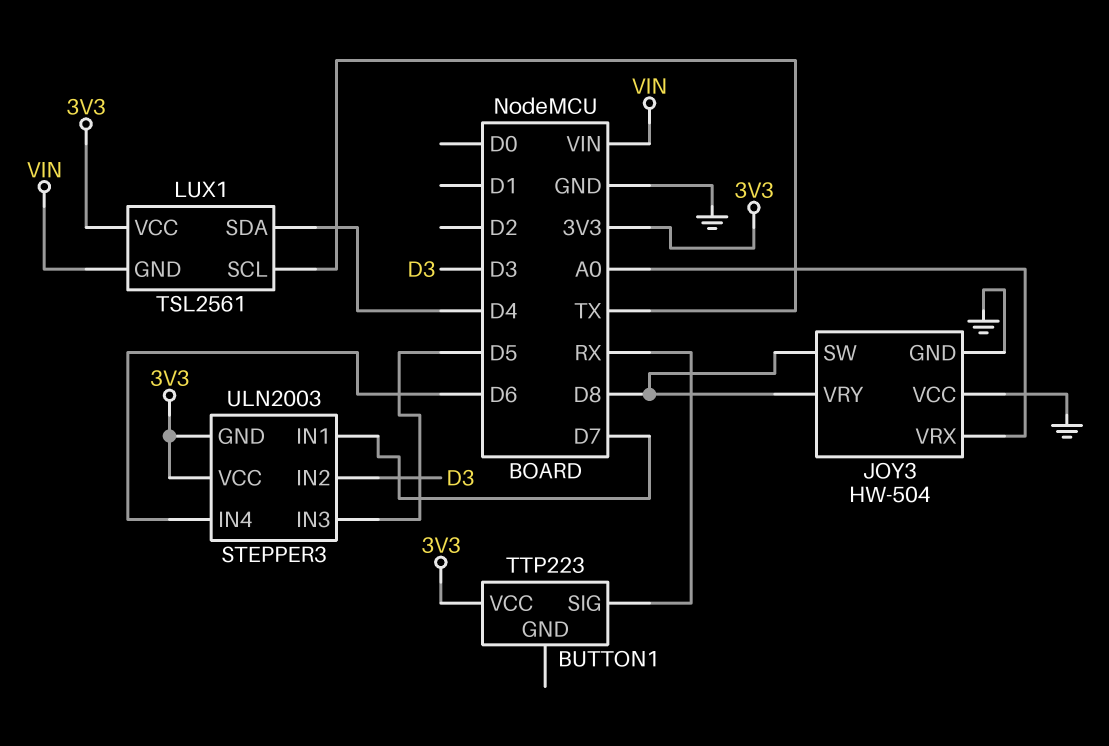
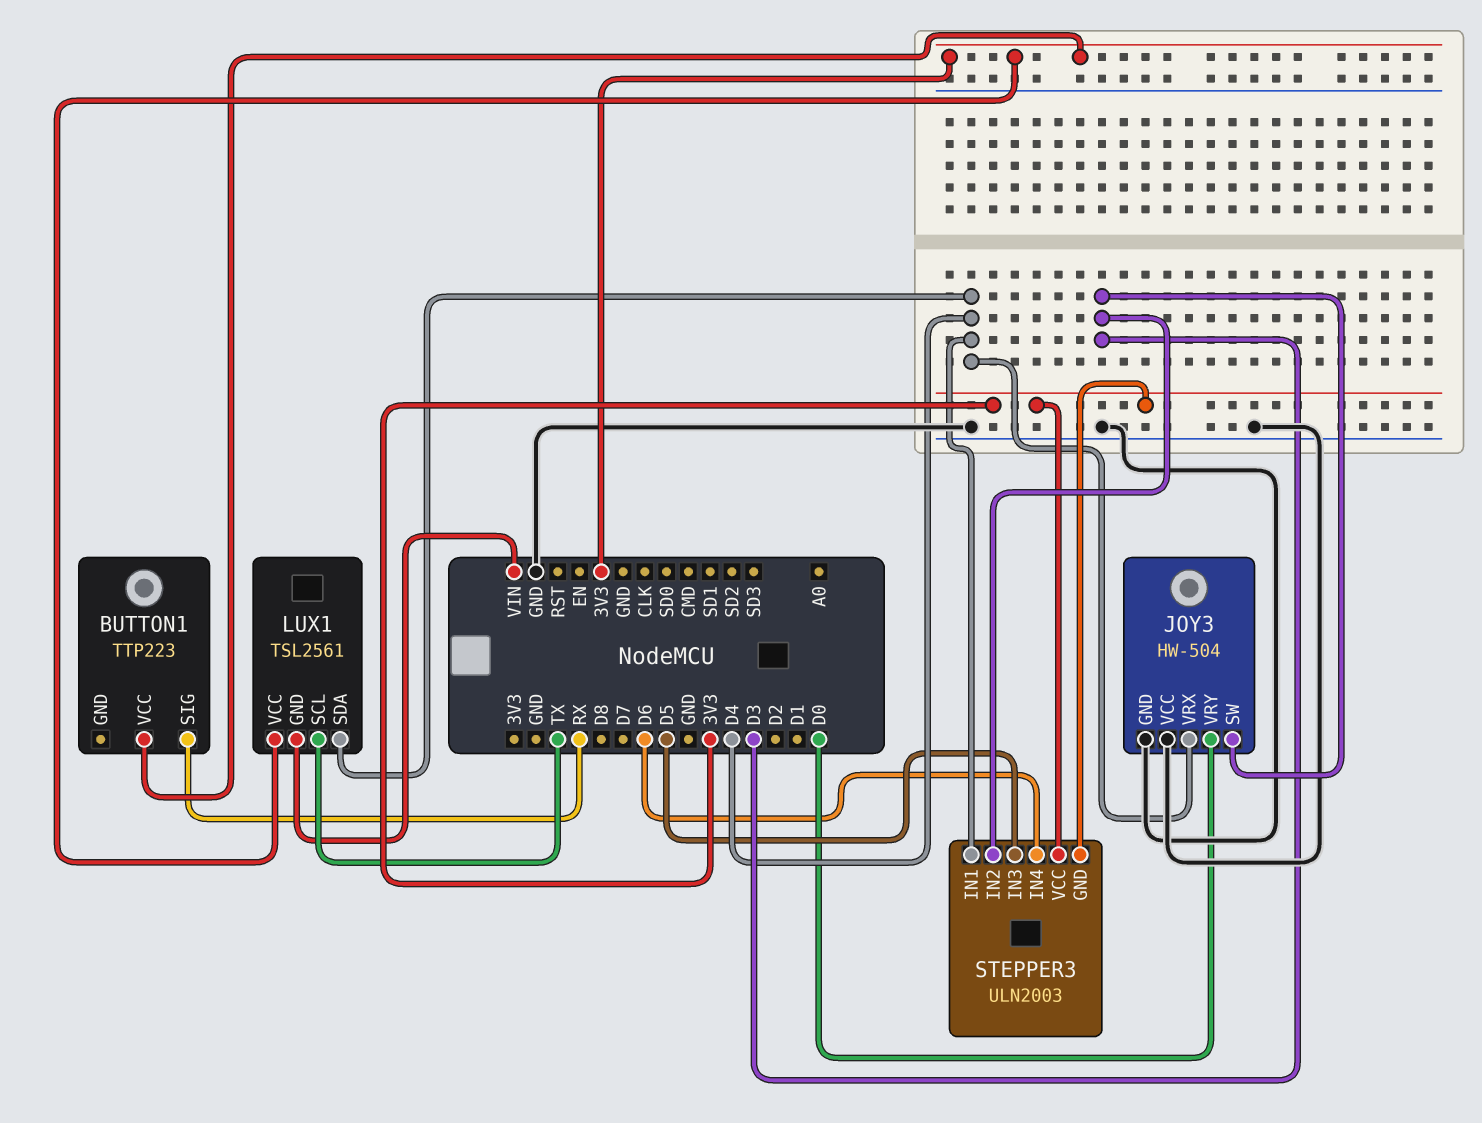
JOY3 pin SW: D8 -> D3
JOY3 pin VRX: A0 -> D4
JOY3 pin VRY: D8 -> D0
STEPPER3 pin IN1: D7 -> D4

